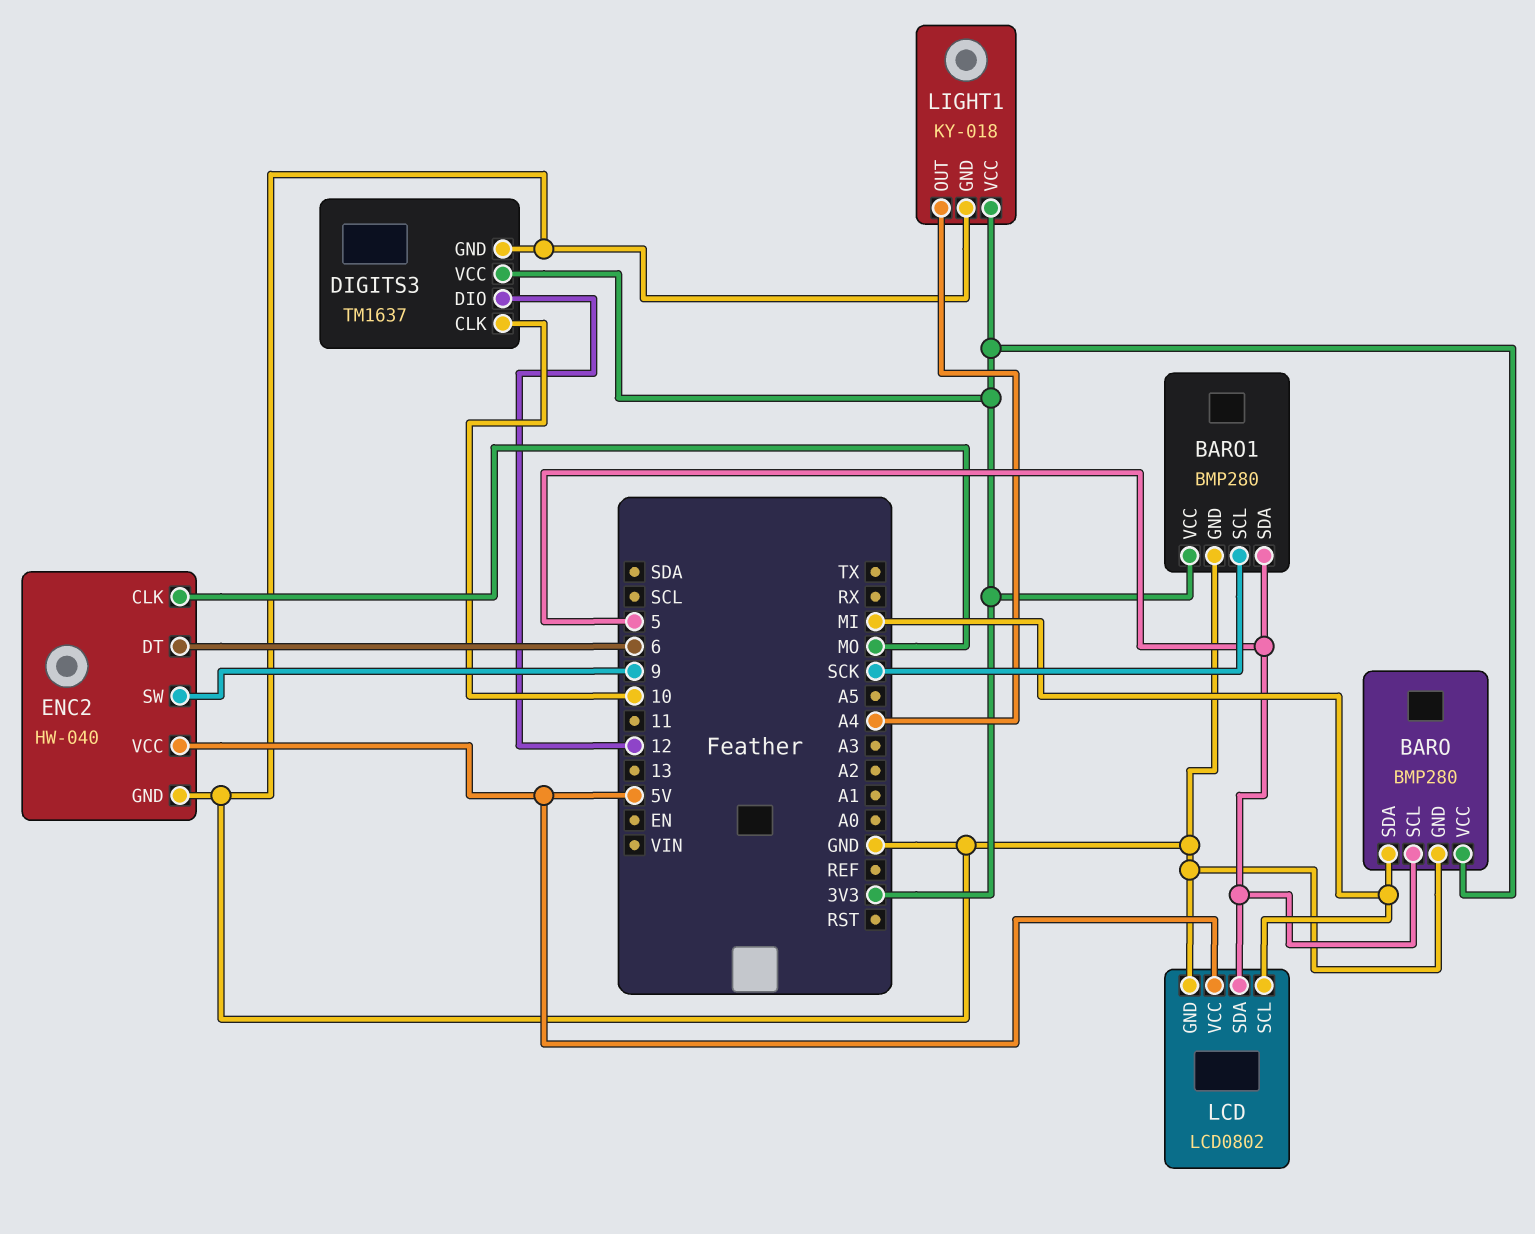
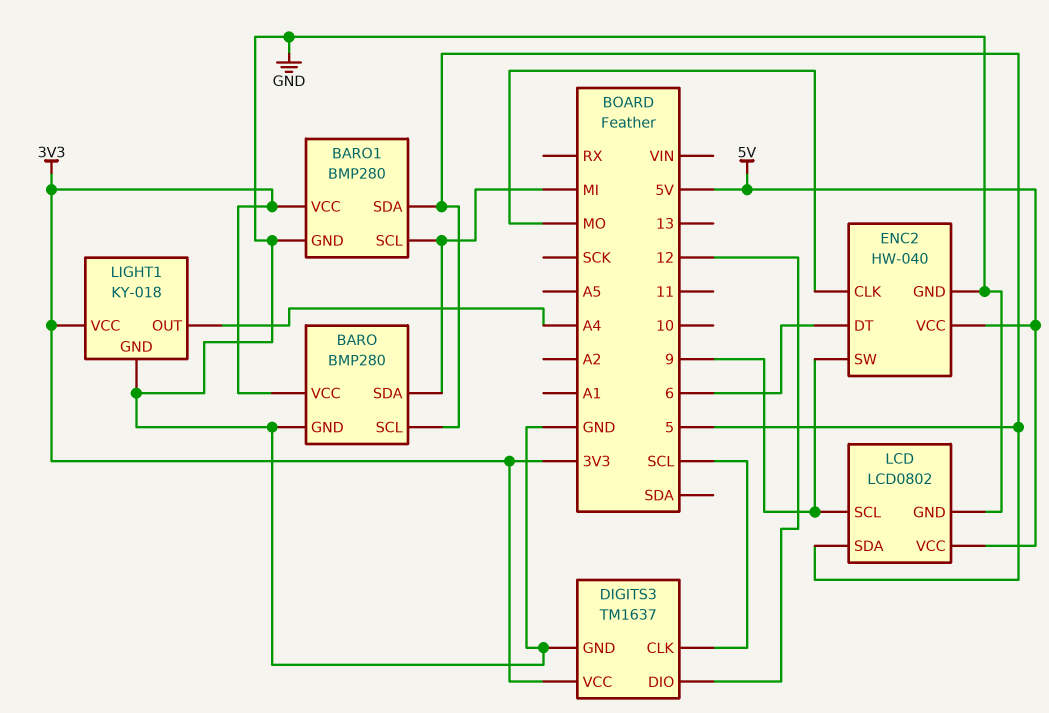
BARO1 pin SCL: SCK -> MI
DIGITS3 pin CLK: 10 -> SCL
LCD pin SCL: MI -> 9

